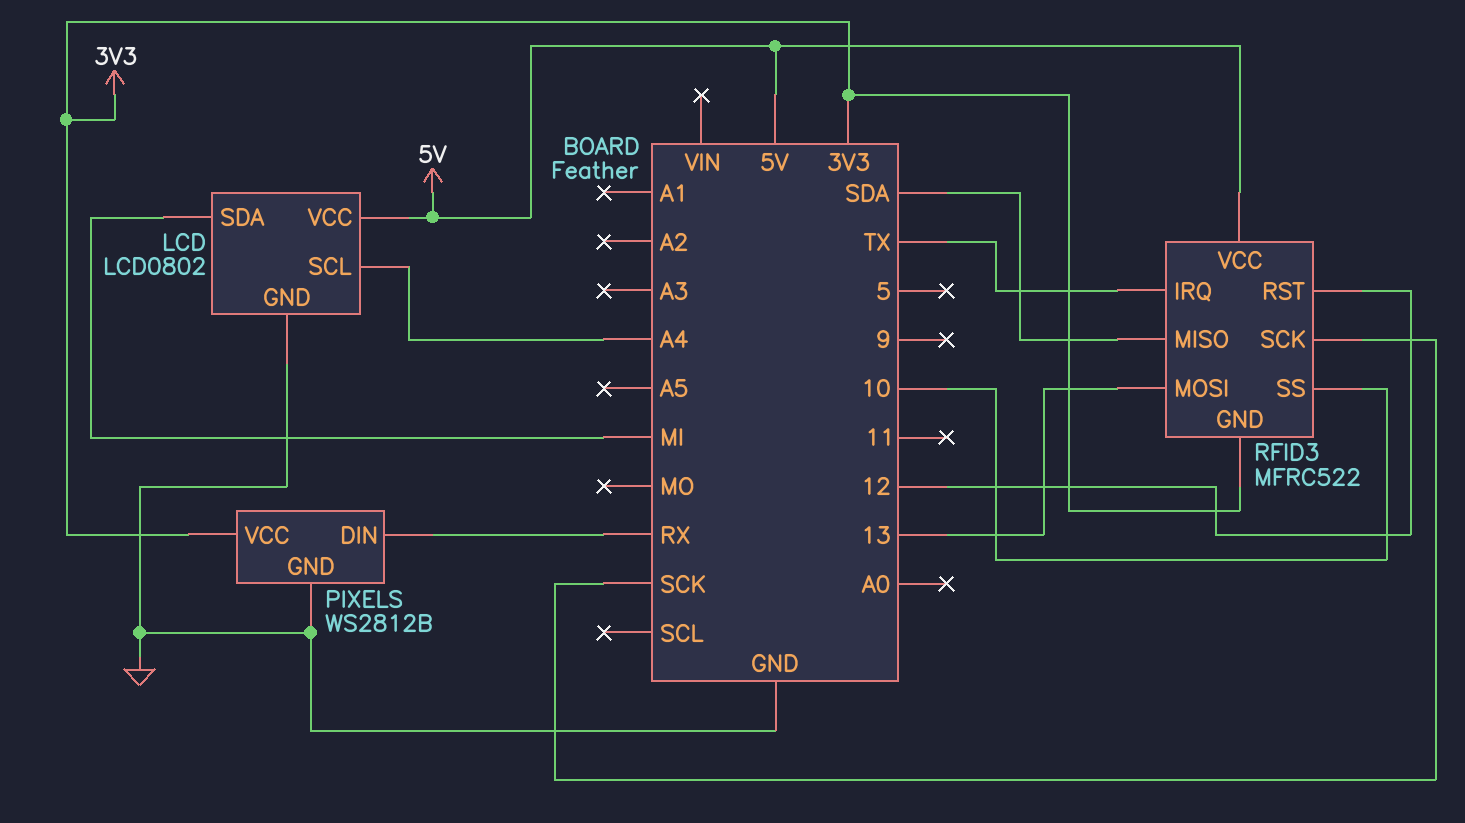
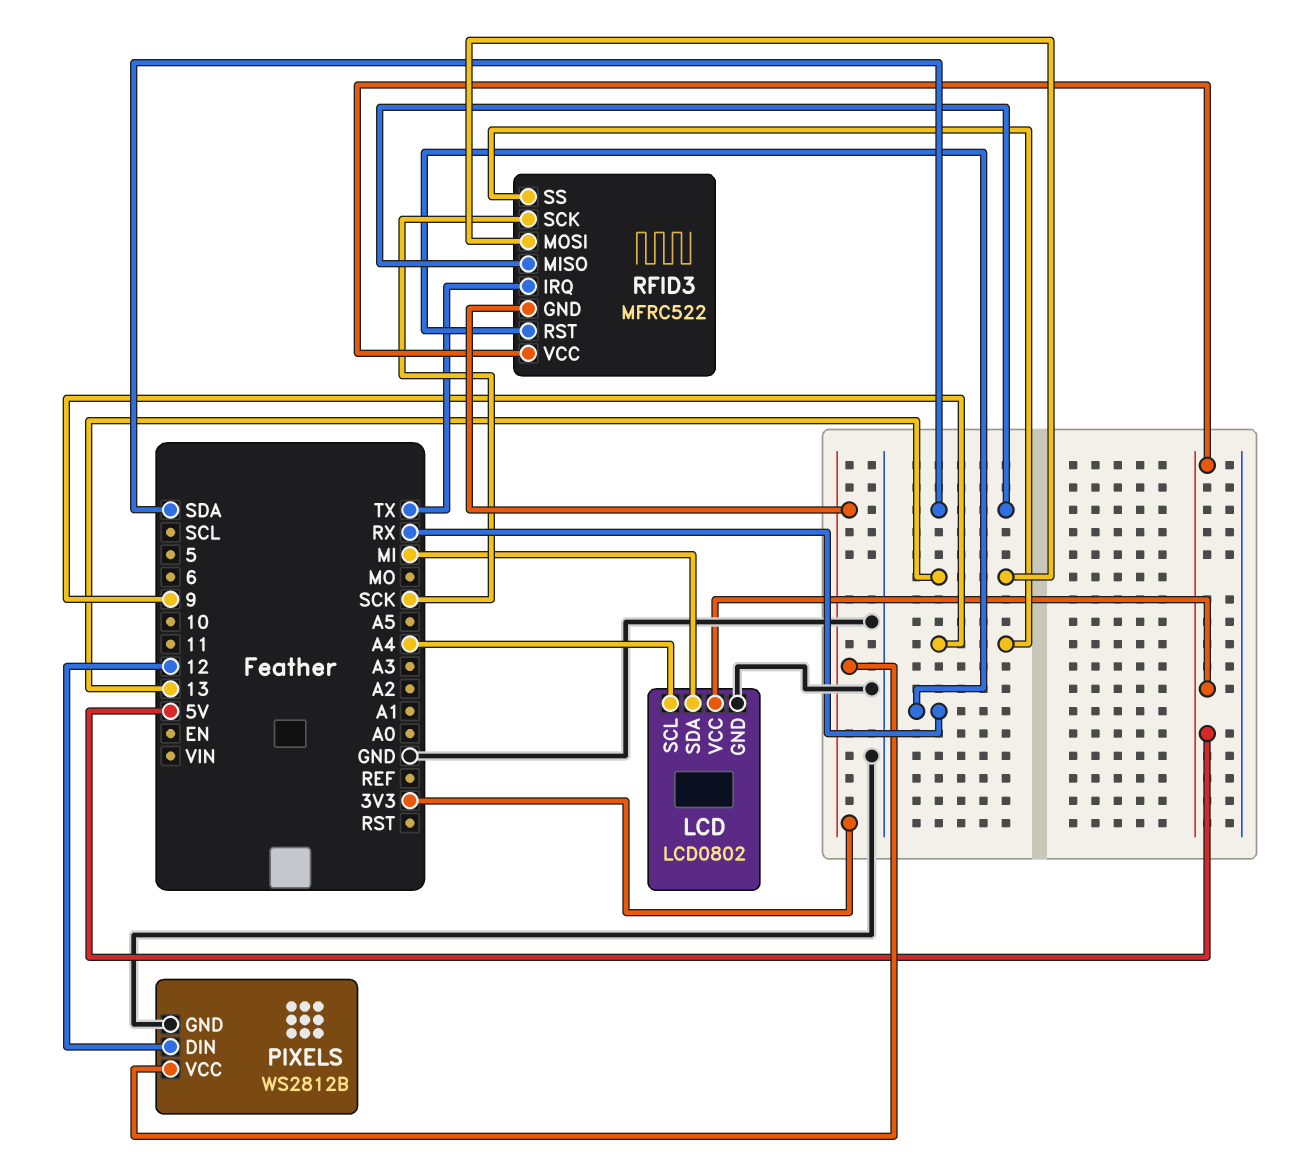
PIXELS pin DIN: RX -> 12
RFID3 pin RST: 12 -> RX
RFID3 pin SS: 10 -> 9

